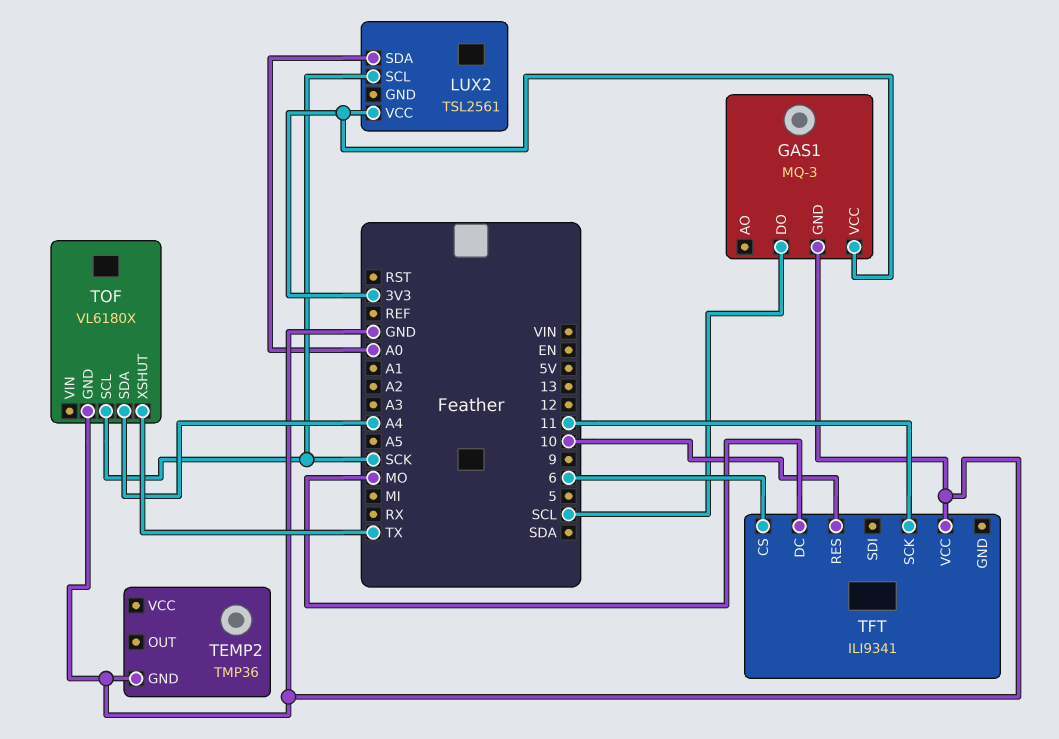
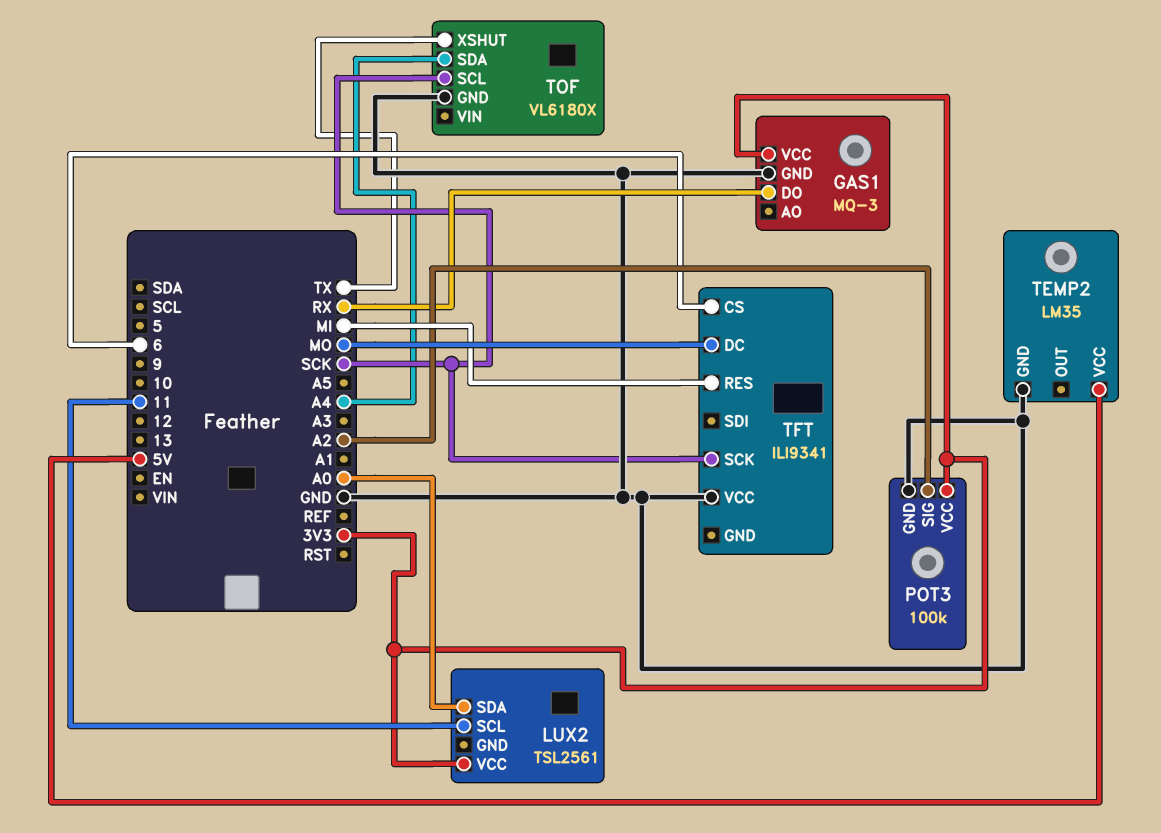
GAS1 pin DO: SCL -> RX
LUX2 pin SCL: SCK -> 11
POT3: none -> 100k
POT3 pin GND: none -> GND
POT3 pin SIG: none -> A2
POT3 pin VCC: none -> 3V3
TEMP2: TMP36 -> LM35
TEMP2 pin VCC: none -> 5V
TFT pin RES: 10 -> MI
TFT pin SCK: 11 -> SCK

